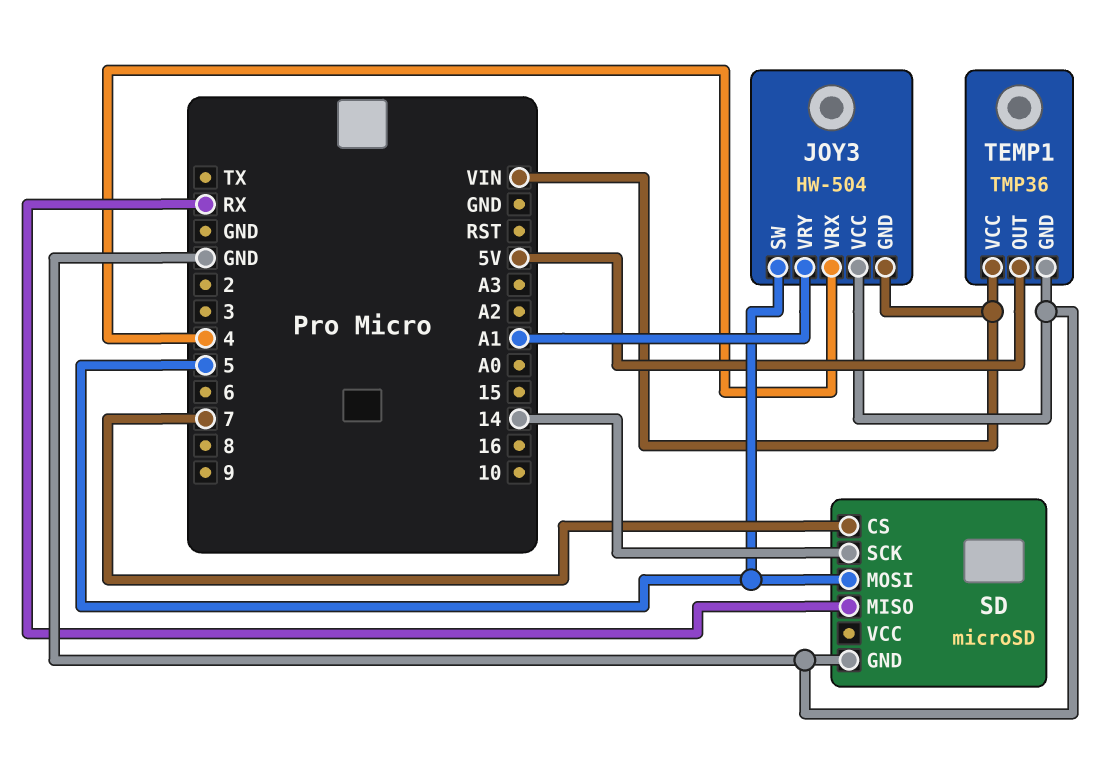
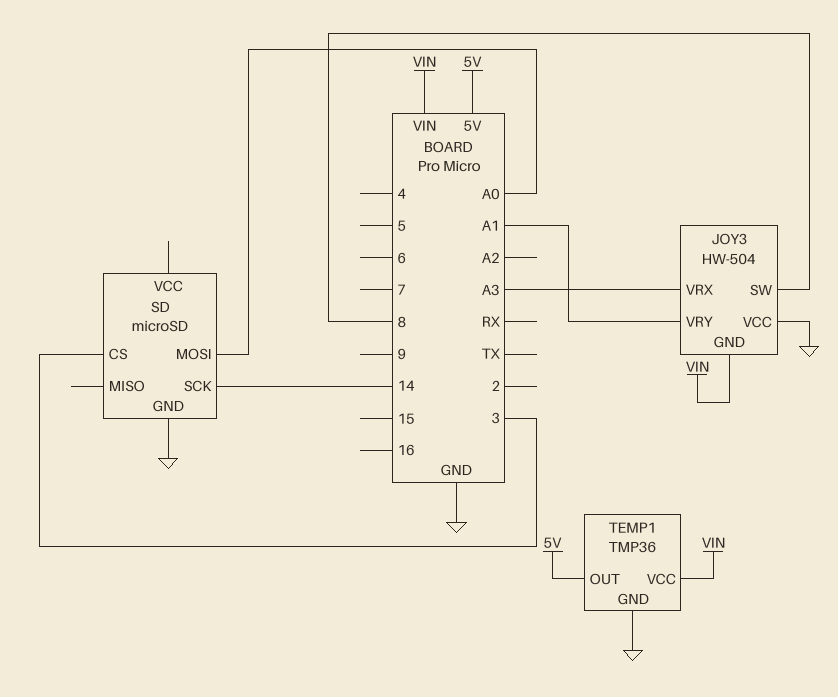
JOY3 pin SW: 5 -> 8
JOY3 pin VRX: 4 -> A3
SD pin CS: 7 -> 3
SD pin MISO: RX -> none
SD pin MOSI: 5 -> A0

